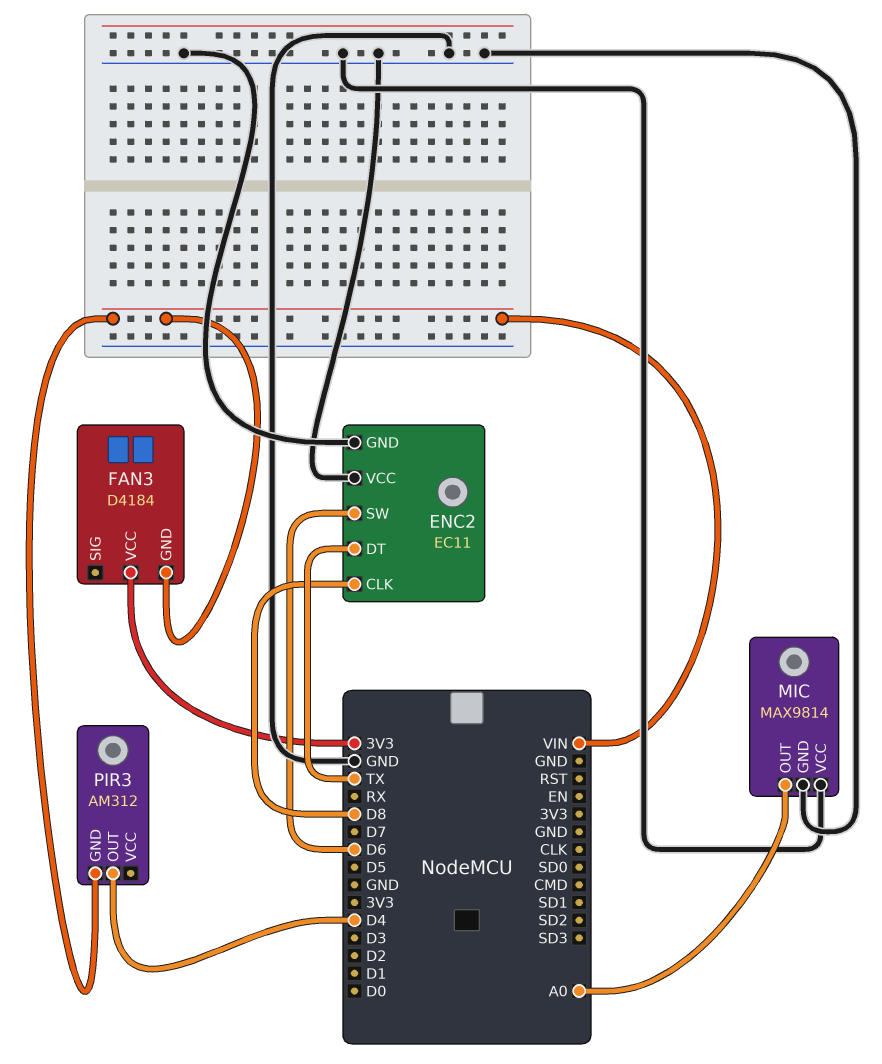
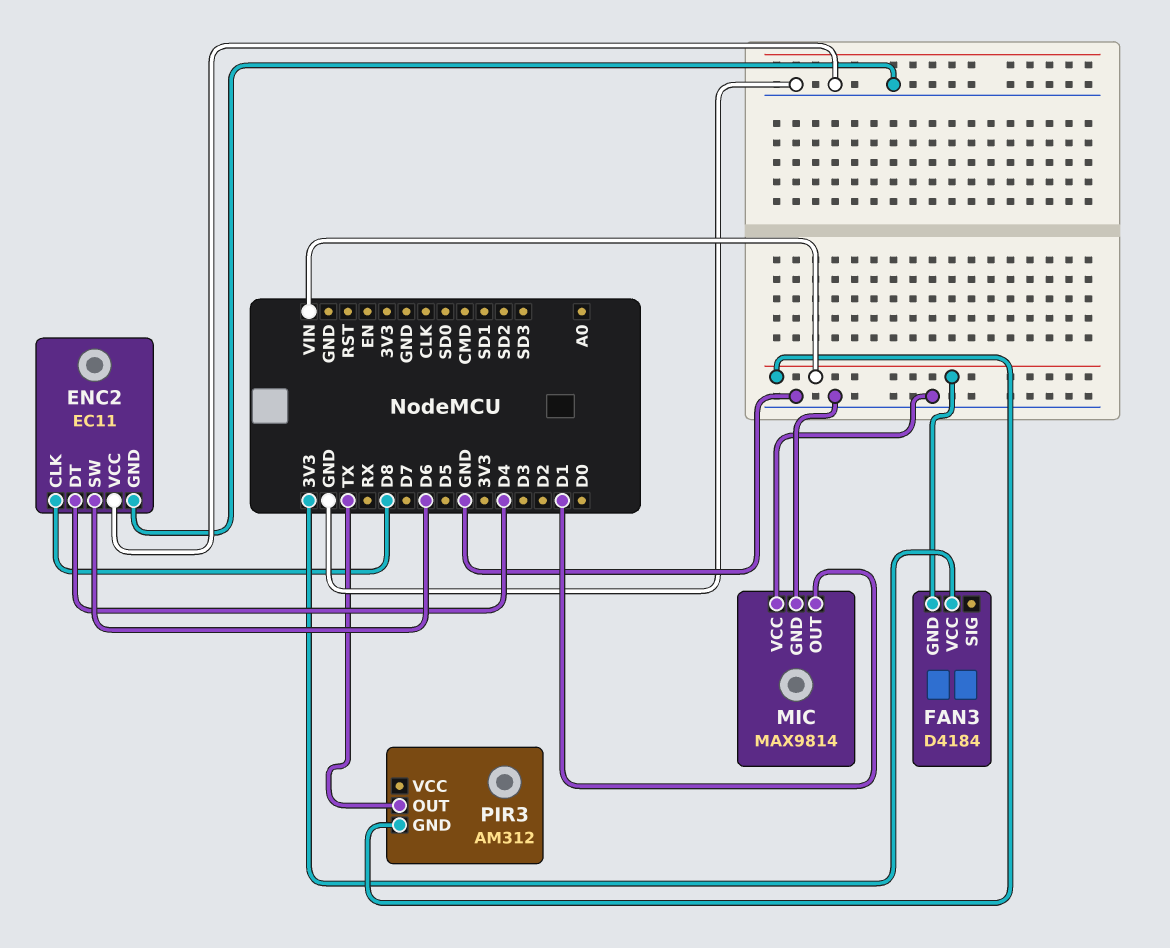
ENC2 pin DT: TX -> D4
MIC pin OUT: A0 -> D1
PIR3 pin OUT: D4 -> TX

